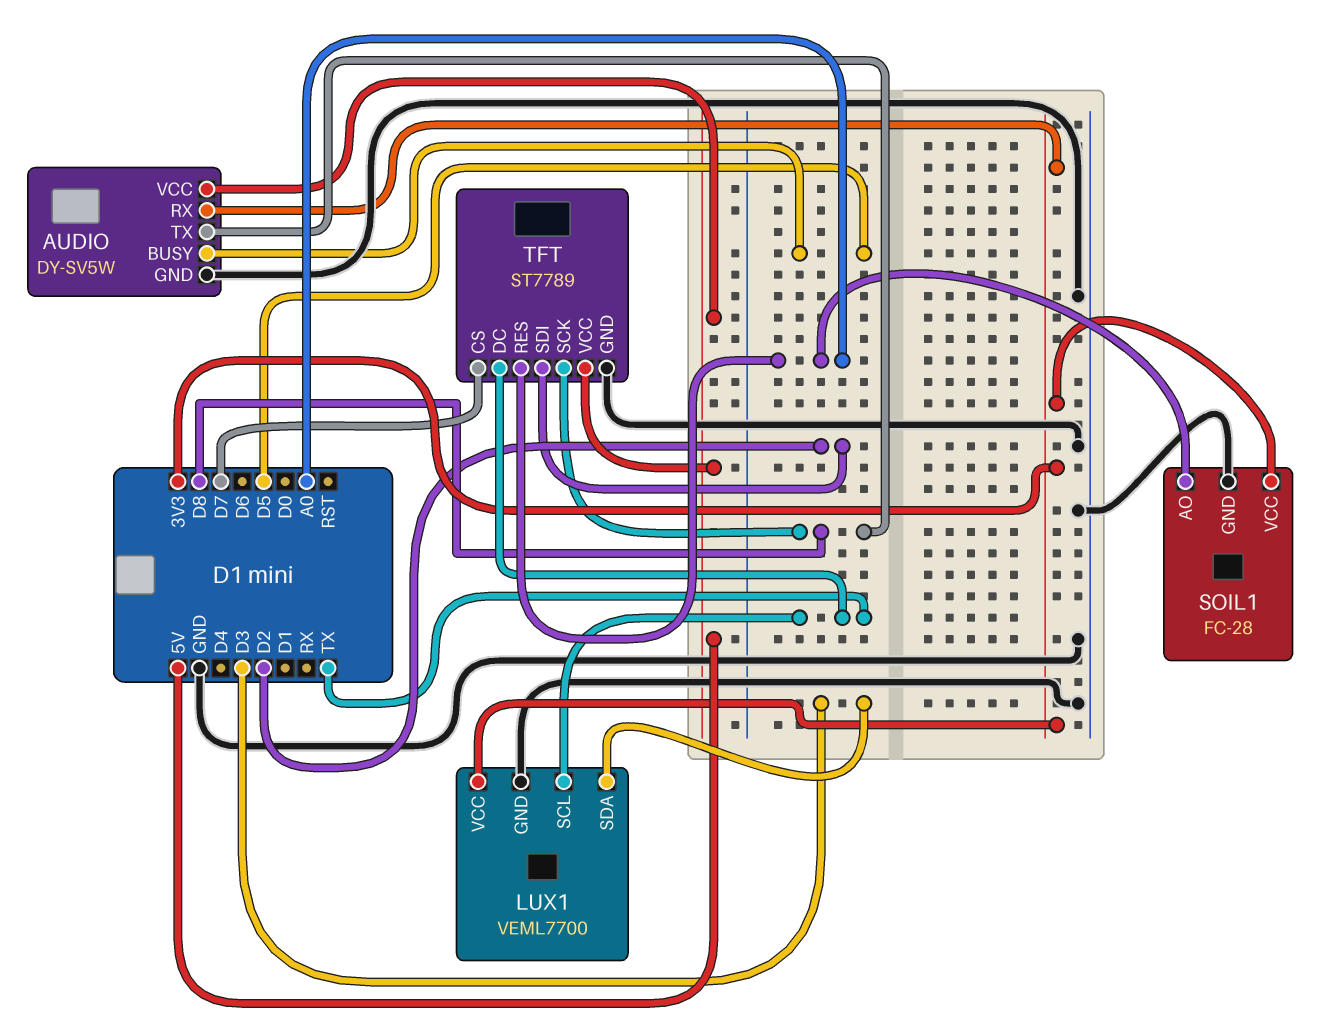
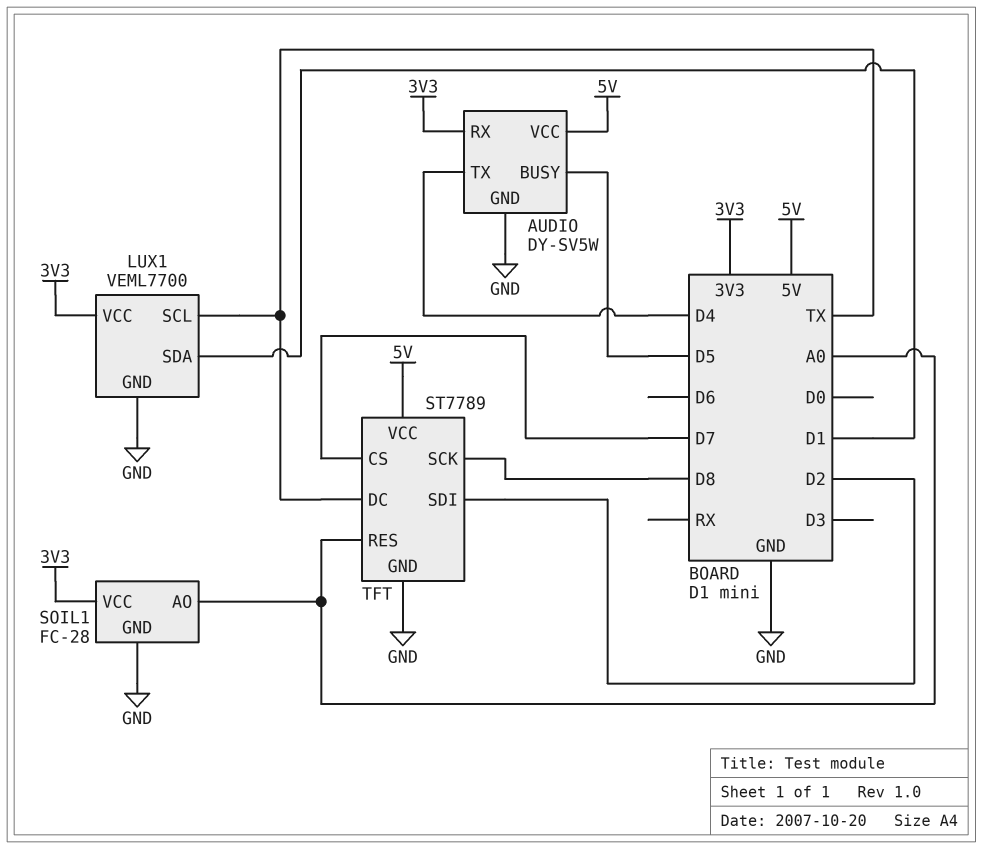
AUDIO pin TX: D8 -> D4
LUX1 pin SDA: D3 -> D1

